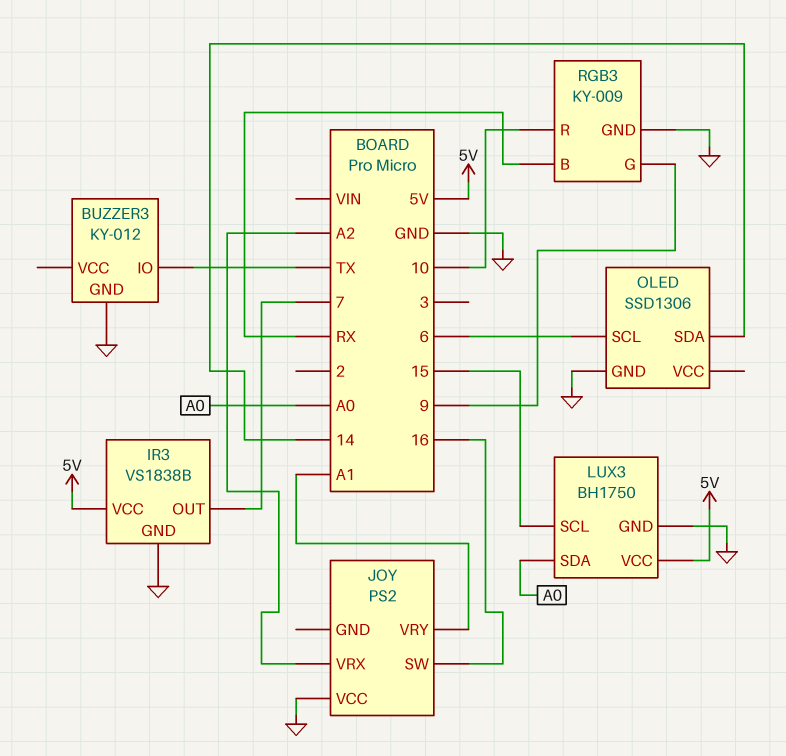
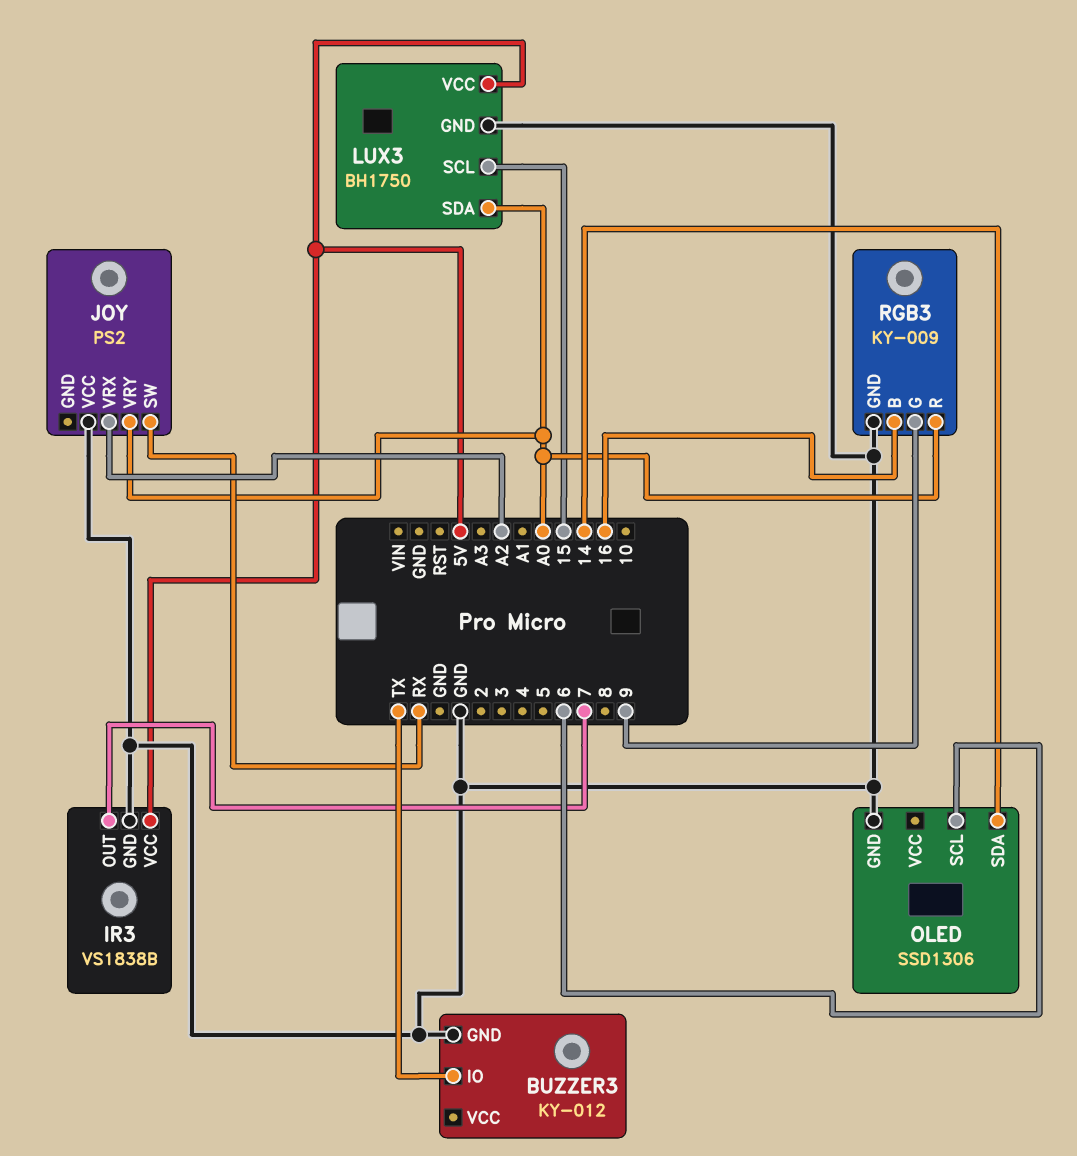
JOY pin SW: 16 -> RX
JOY pin VRY: A1 -> A0
RGB3 pin B: RX -> 16
RGB3 pin R: 10 -> A0

